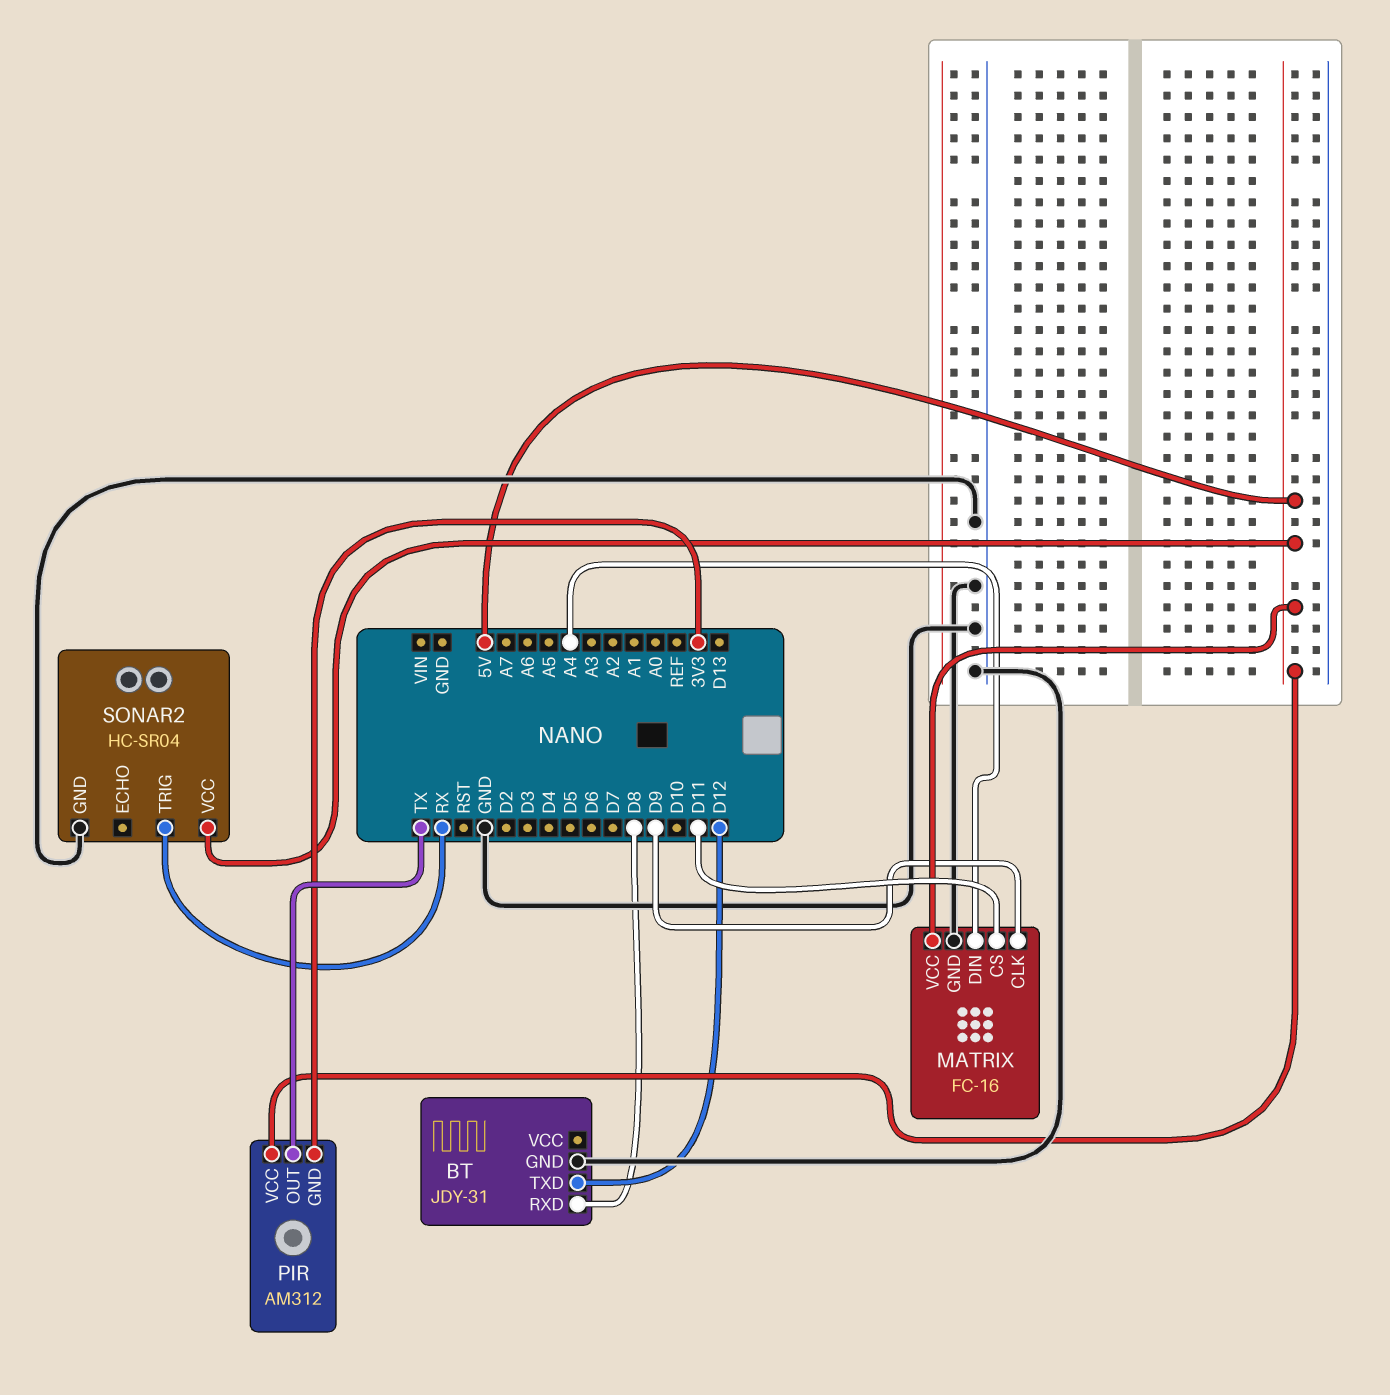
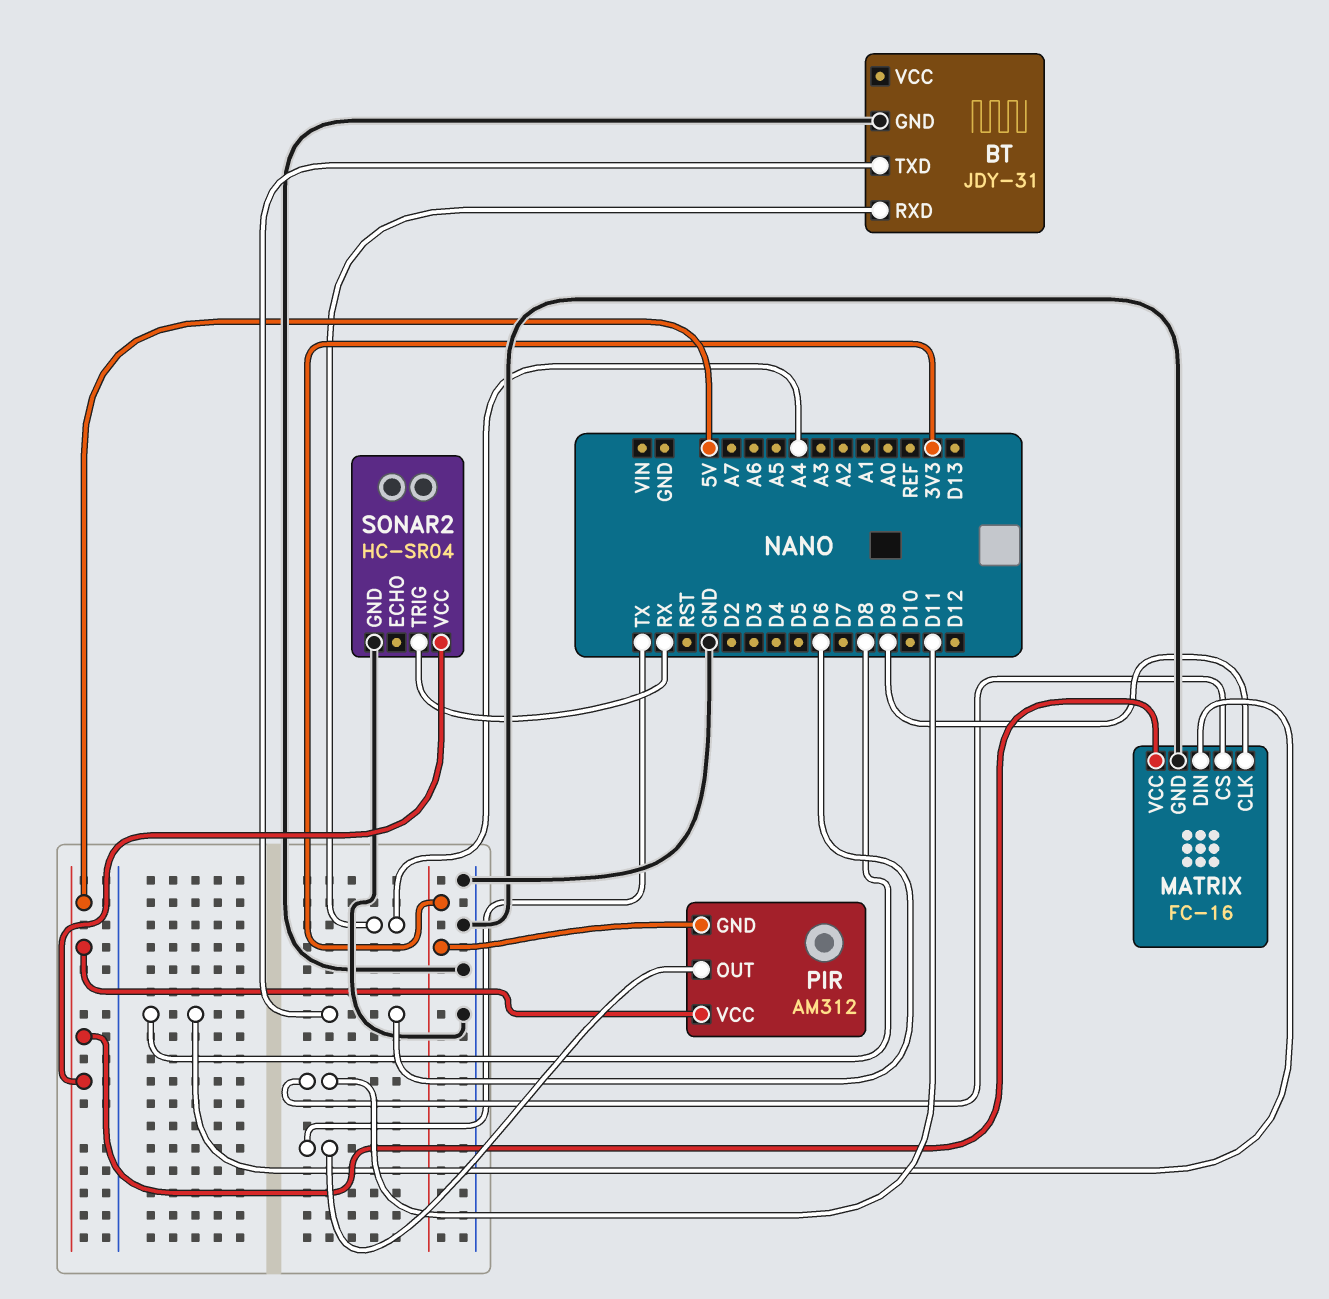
BT pin RXD: D8 -> A4
BT pin TXD: D12 -> D6
MATRIX pin DIN: A4 -> D8

